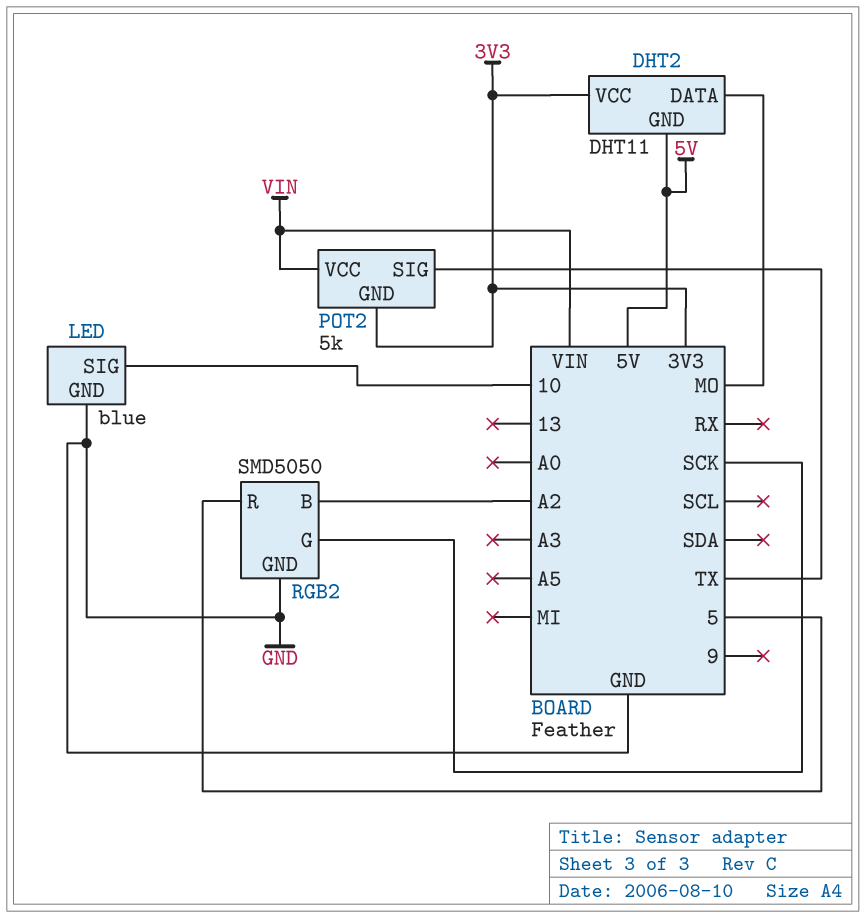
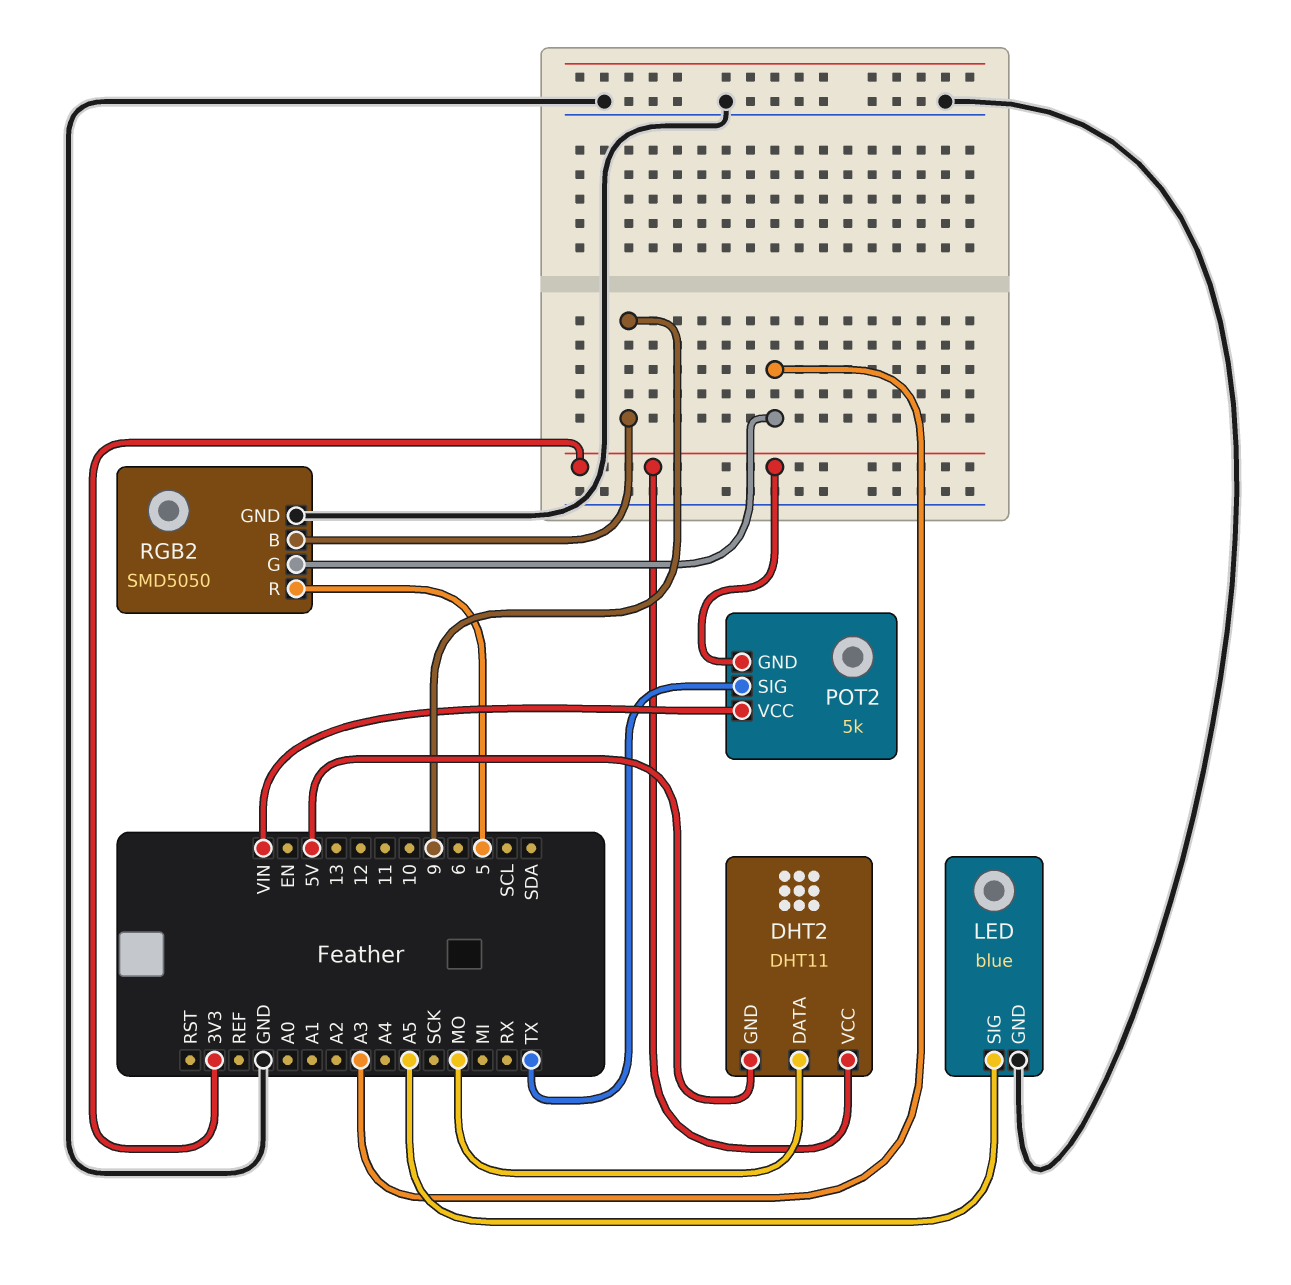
LED pin SIG: 10 -> A5
RGB2 pin B: A2 -> 9
RGB2 pin G: SCK -> A3

